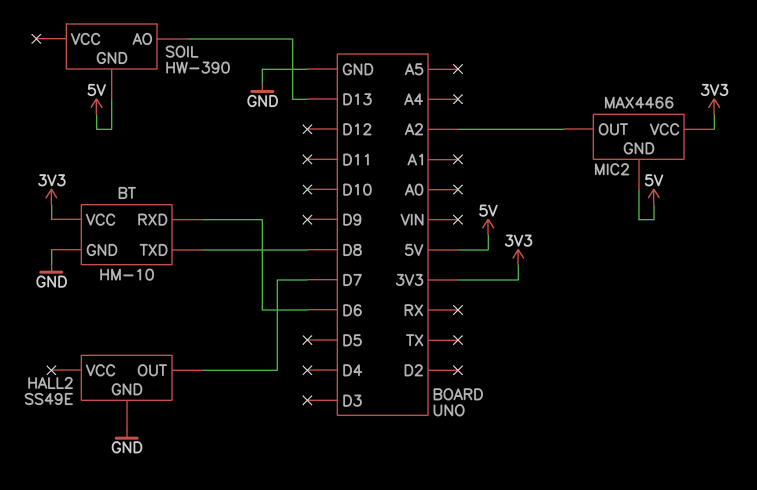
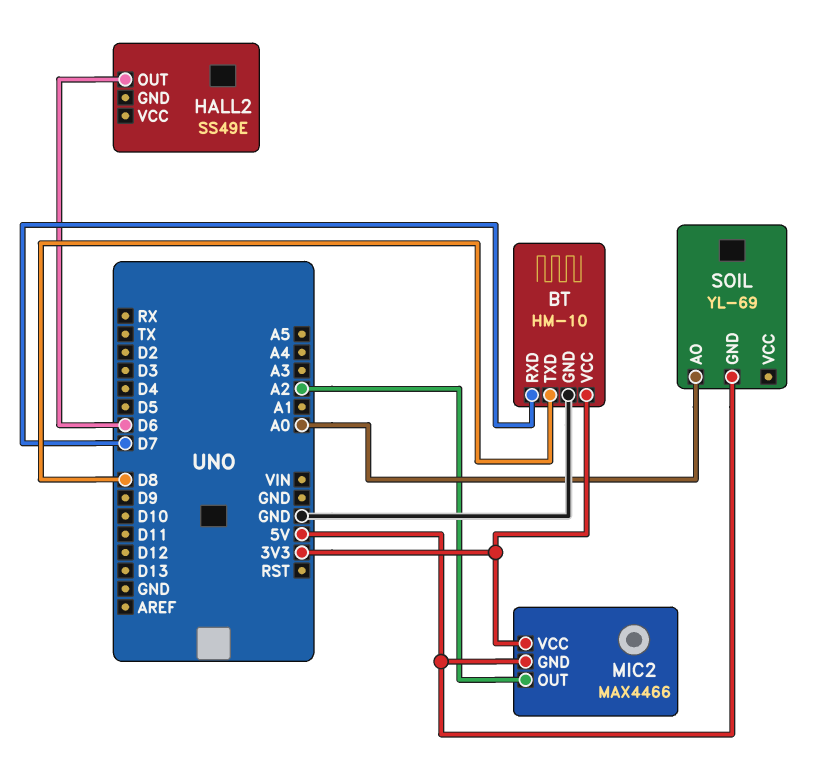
BT pin RXD: D6 -> D7
HALL2 pin GND: GND -> none
HALL2 pin OUT: D7 -> D6
SOIL: HW-390 -> YL-69
SOIL pin AO: D13 -> A0

